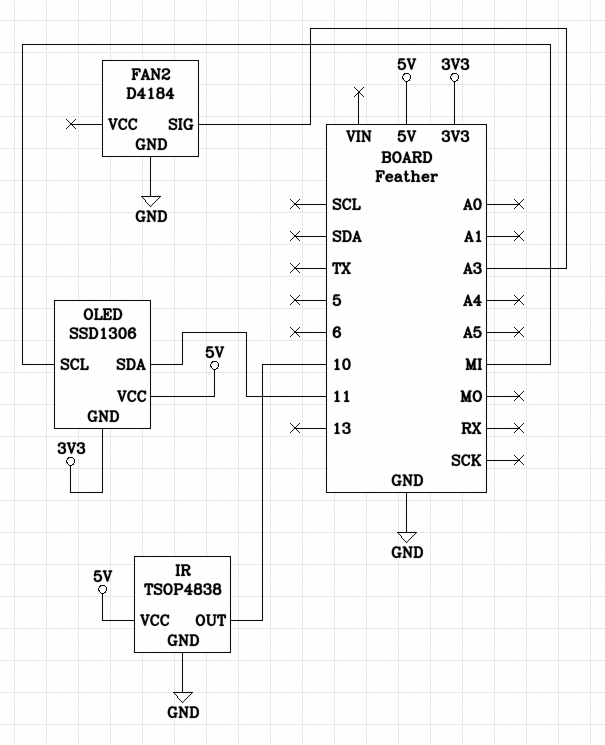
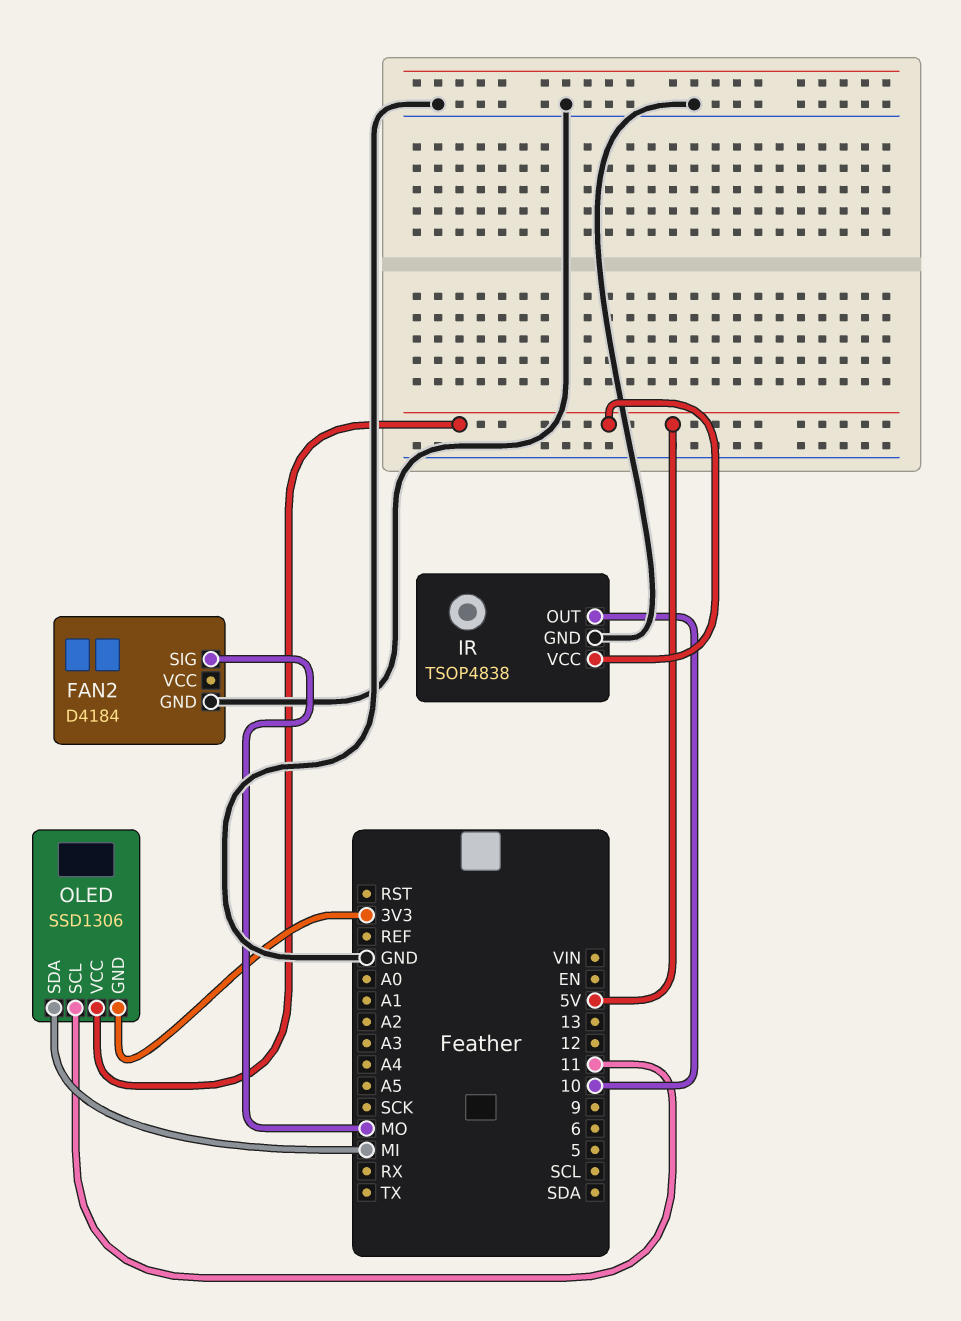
FAN2 pin SIG: A3 -> MO
OLED pin SCL: MI -> 11
OLED pin SDA: 11 -> MI

